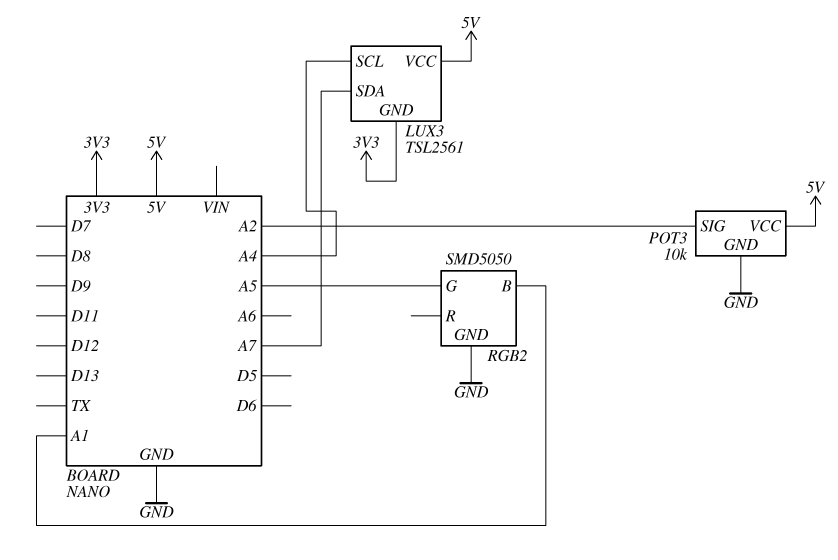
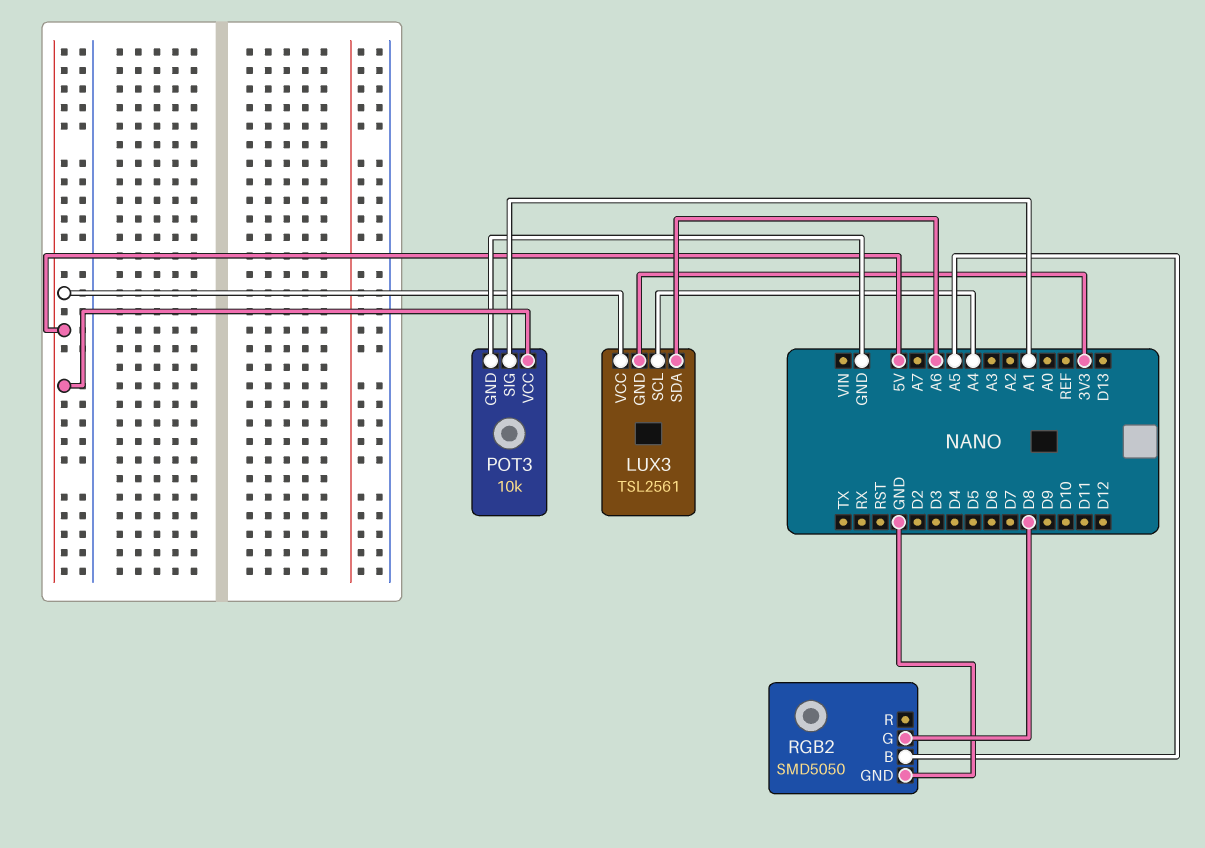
LUX3 pin SDA: A7 -> A6
POT3 pin SIG: A2 -> A1
RGB2 pin B: A1 -> A5
RGB2 pin G: A5 -> D8

